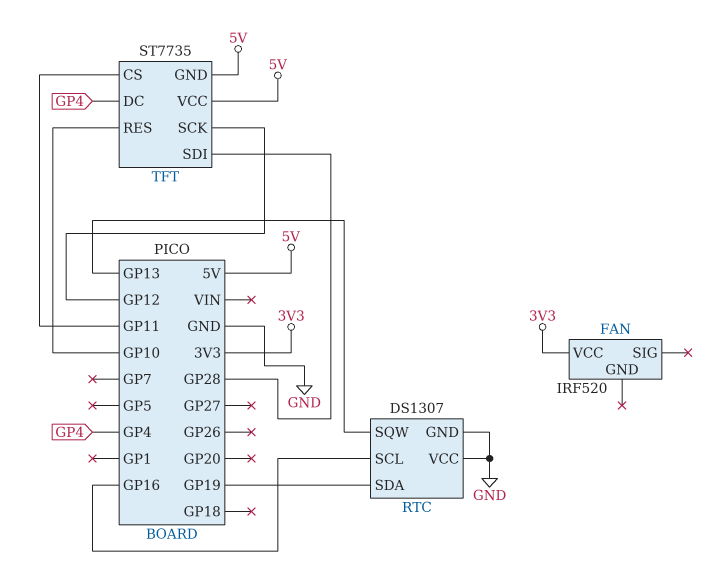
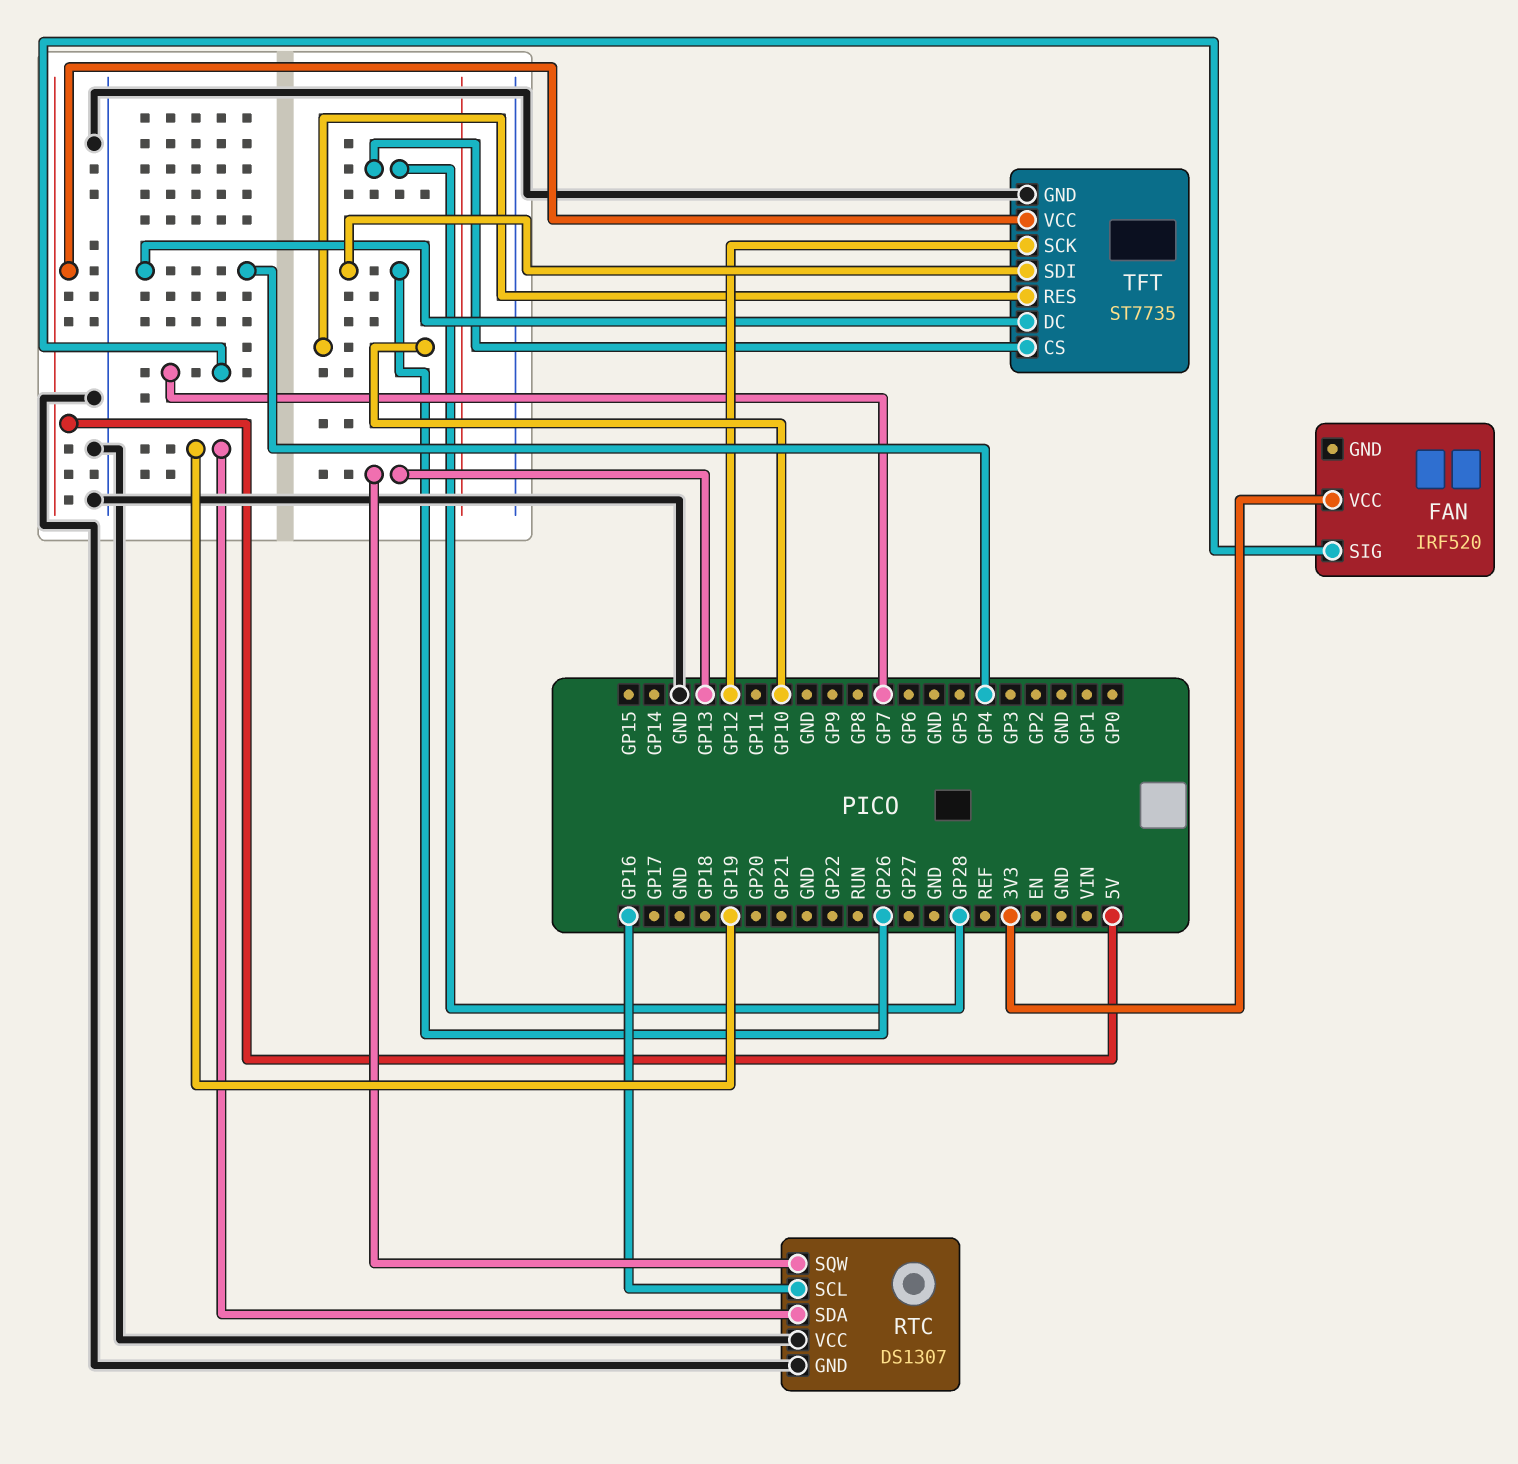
FAN pin SIG: none -> GP7
TFT pin CS: GP11 -> GP28
TFT pin GND: 5V -> GND
TFT pin SDI: GP28 -> GP26

